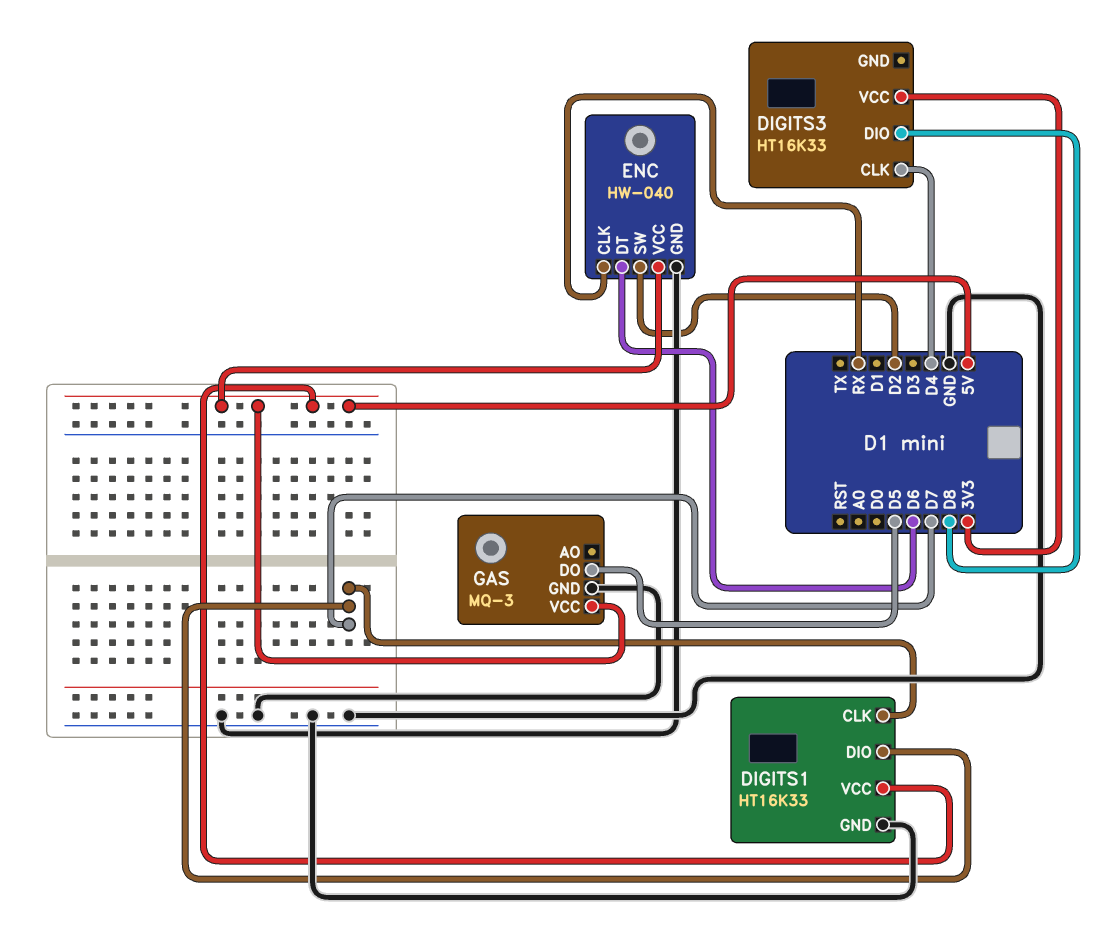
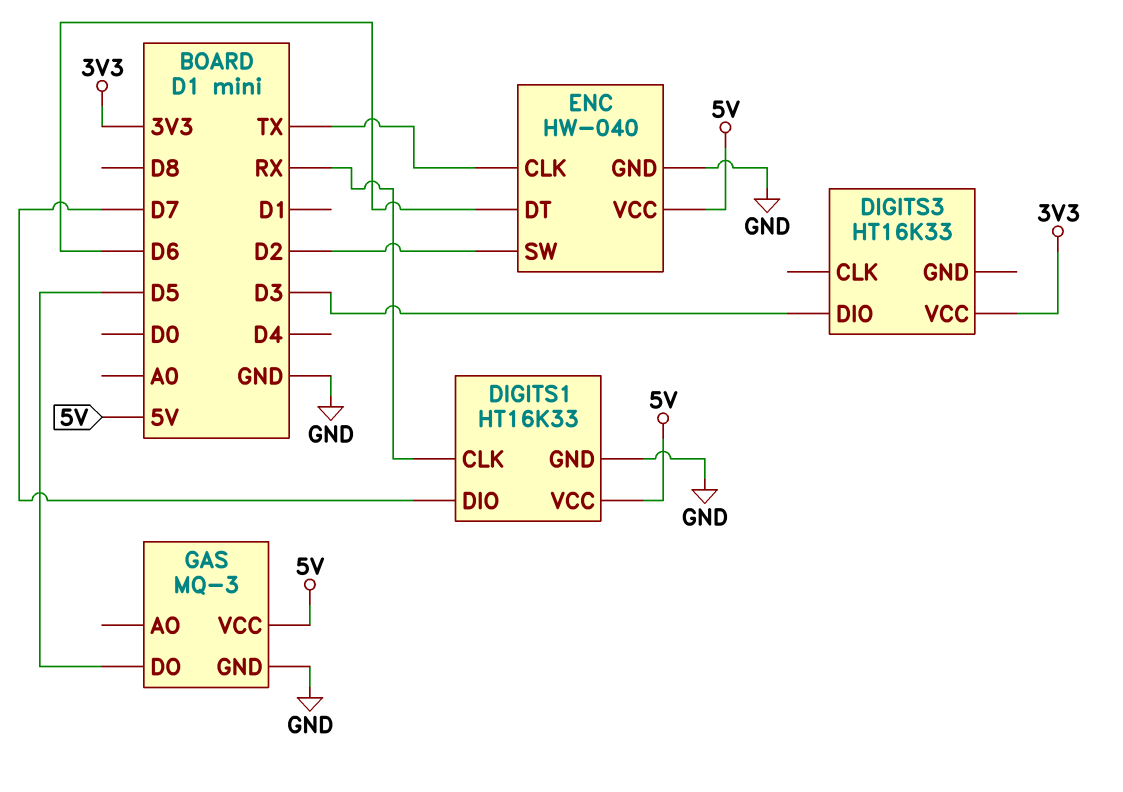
DIGITS1 pin CLK: D7 -> RX
DIGITS3 pin CLK: D4 -> none
DIGITS3 pin DIO: D8 -> D3
ENC pin CLK: RX -> TX

